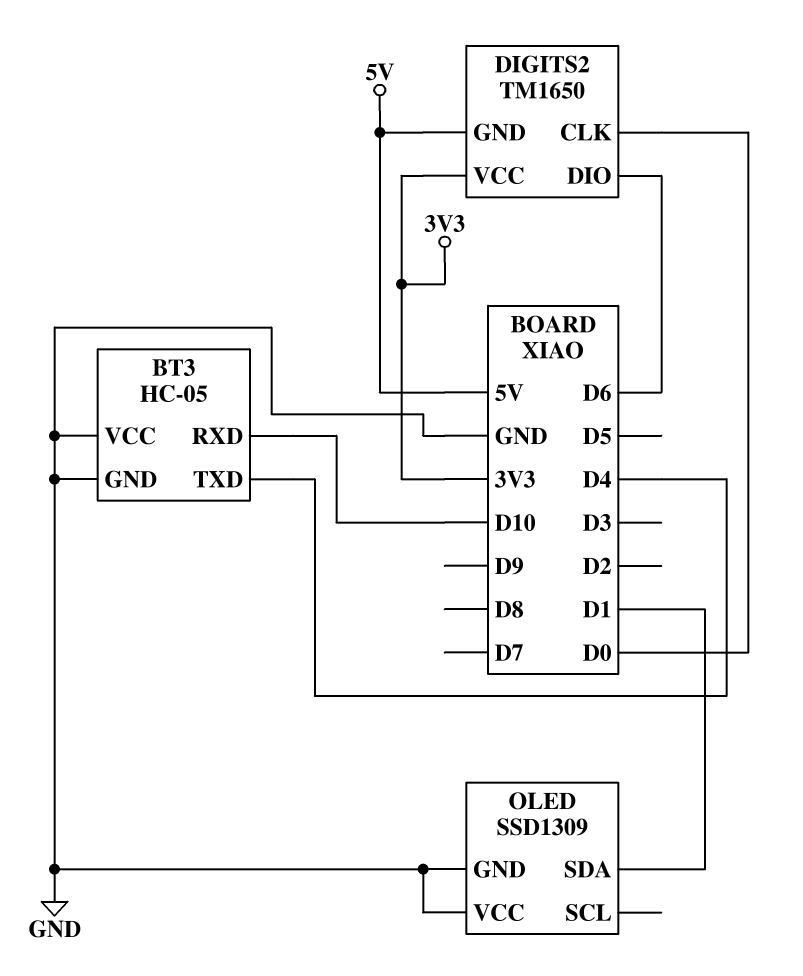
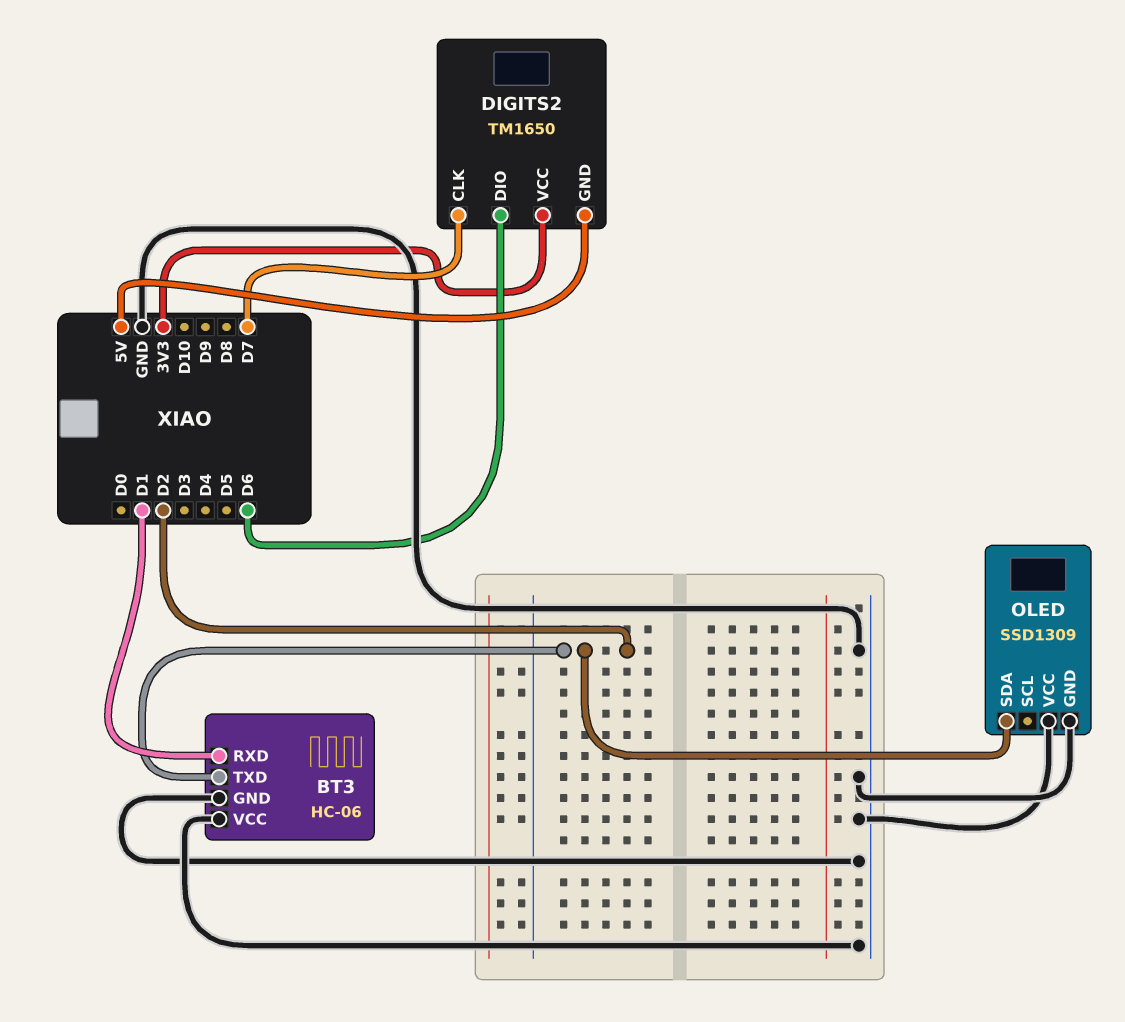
BT3: HC-05 -> HC-06
BT3 pin RXD: D10 -> D1
BT3 pin TXD: D4 -> D2
DIGITS2 pin CLK: D0 -> D7
OLED pin SDA: D1 -> D2

